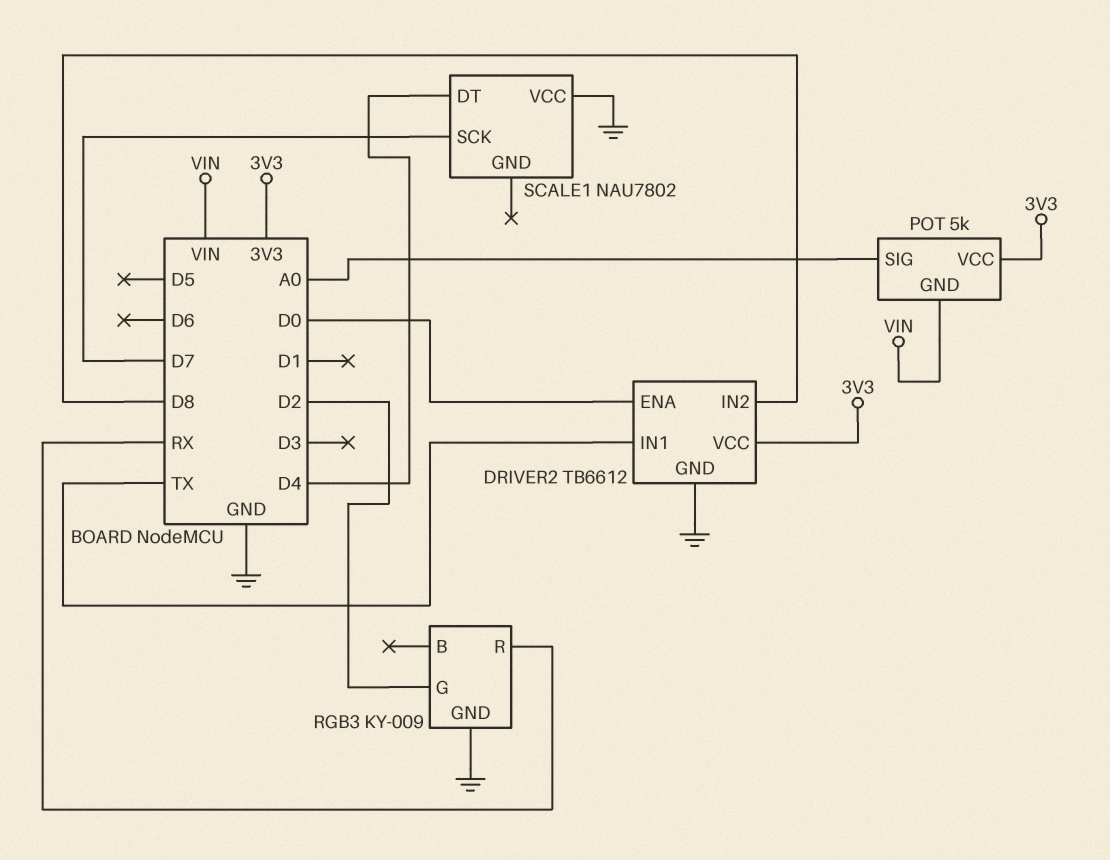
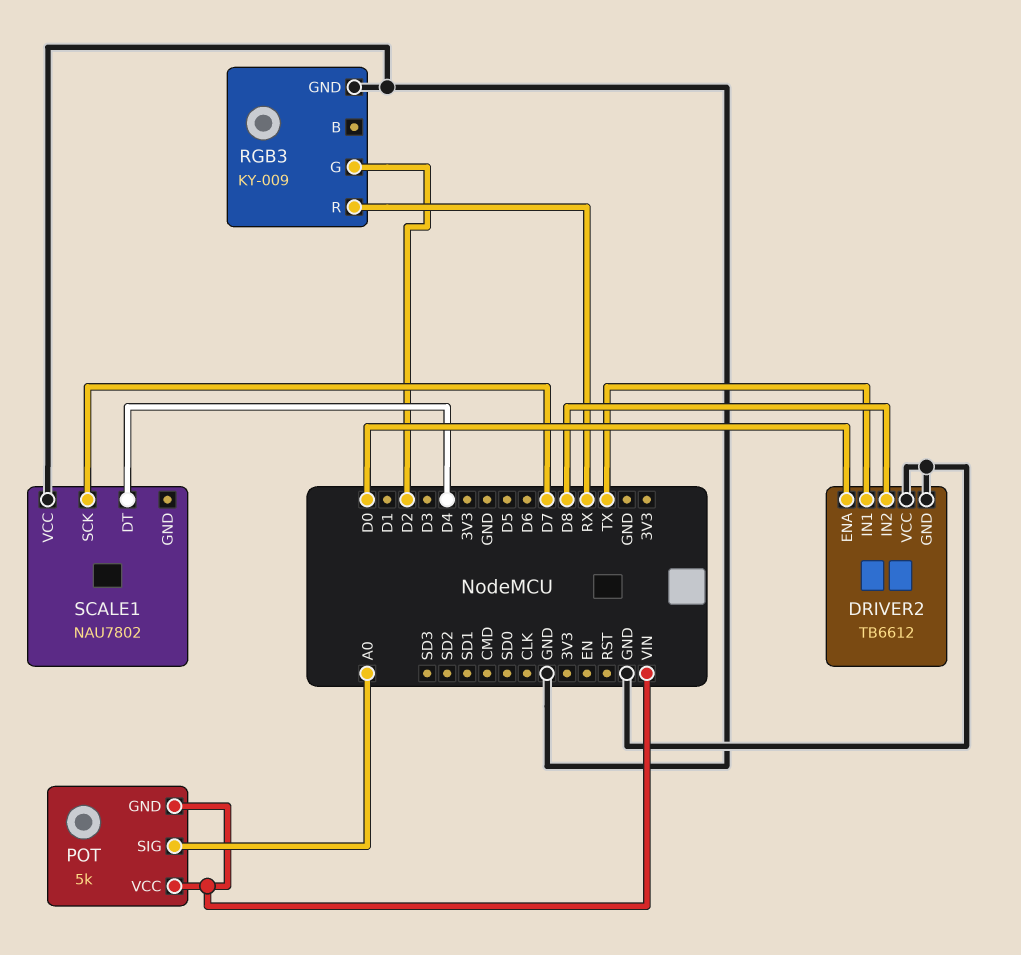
DRIVER2 pin VCC: 3V3 -> GND
POT pin VCC: 3V3 -> VIN

